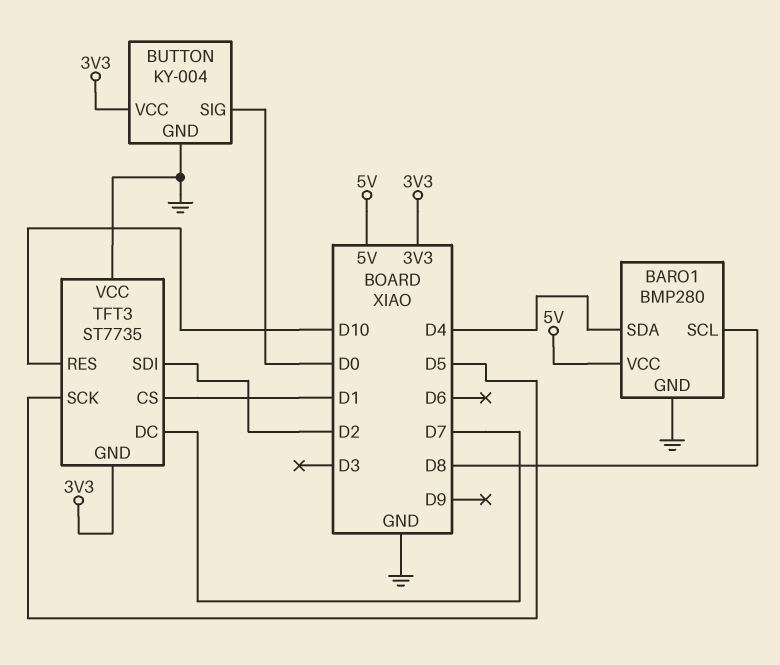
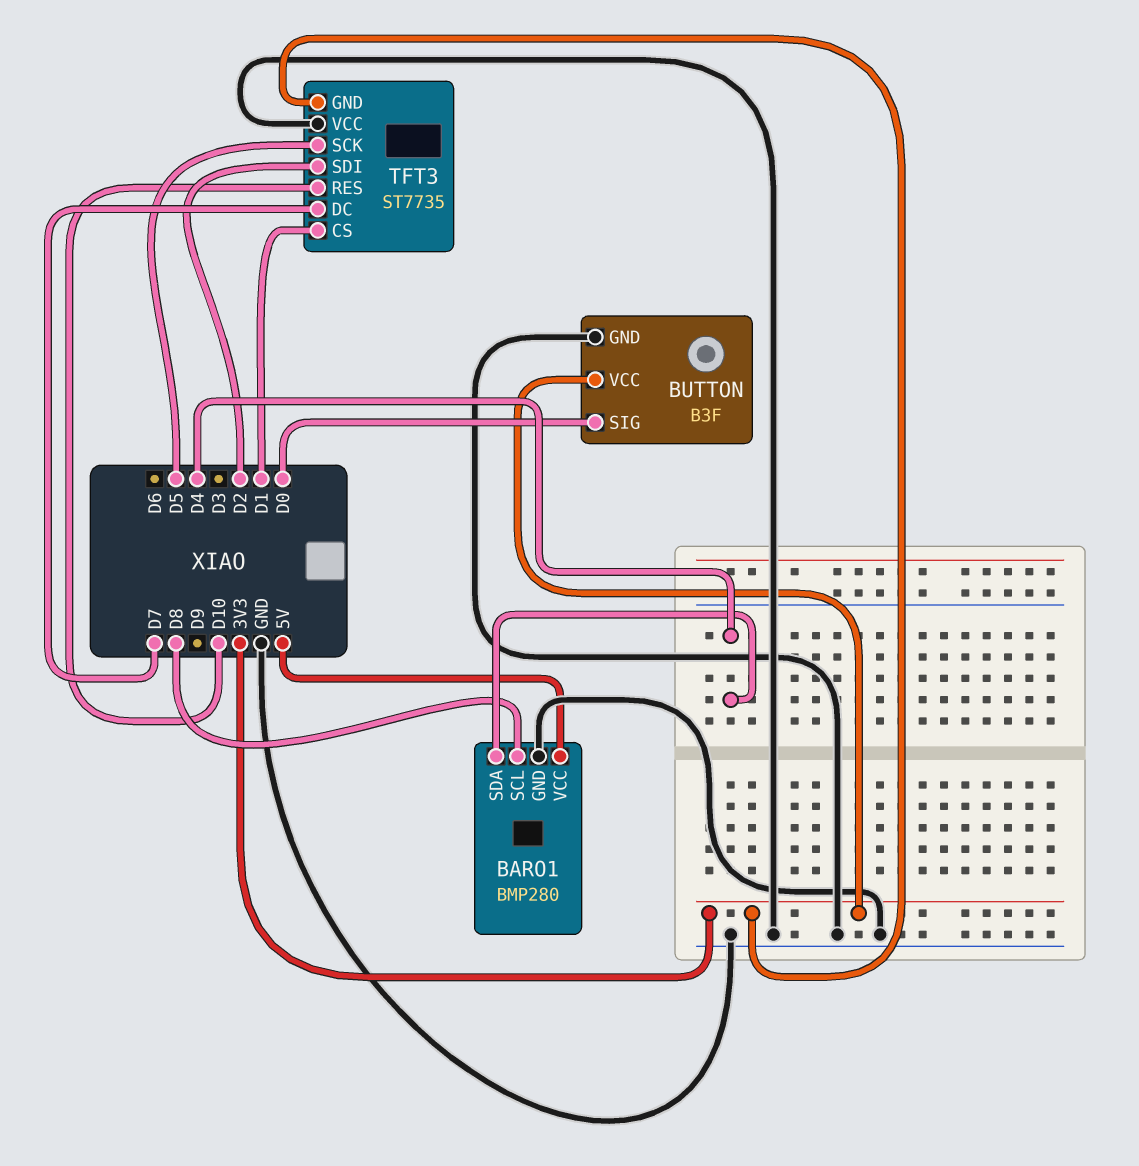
BUTTON: KY-004 -> B3F

